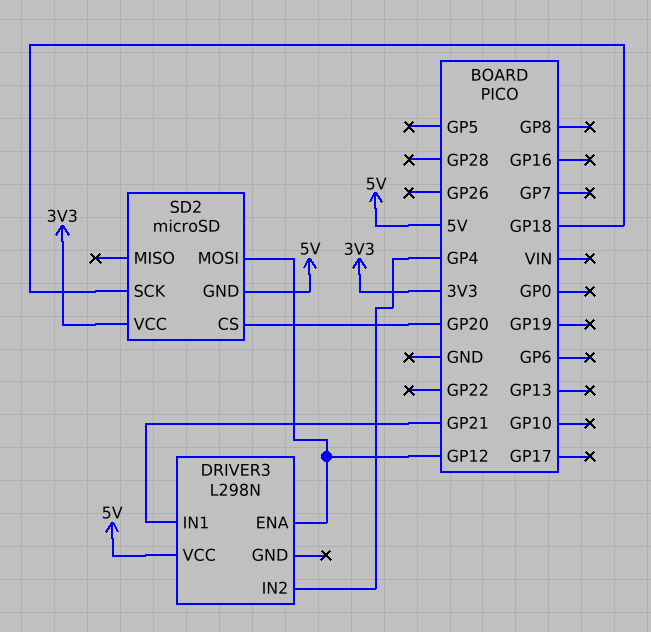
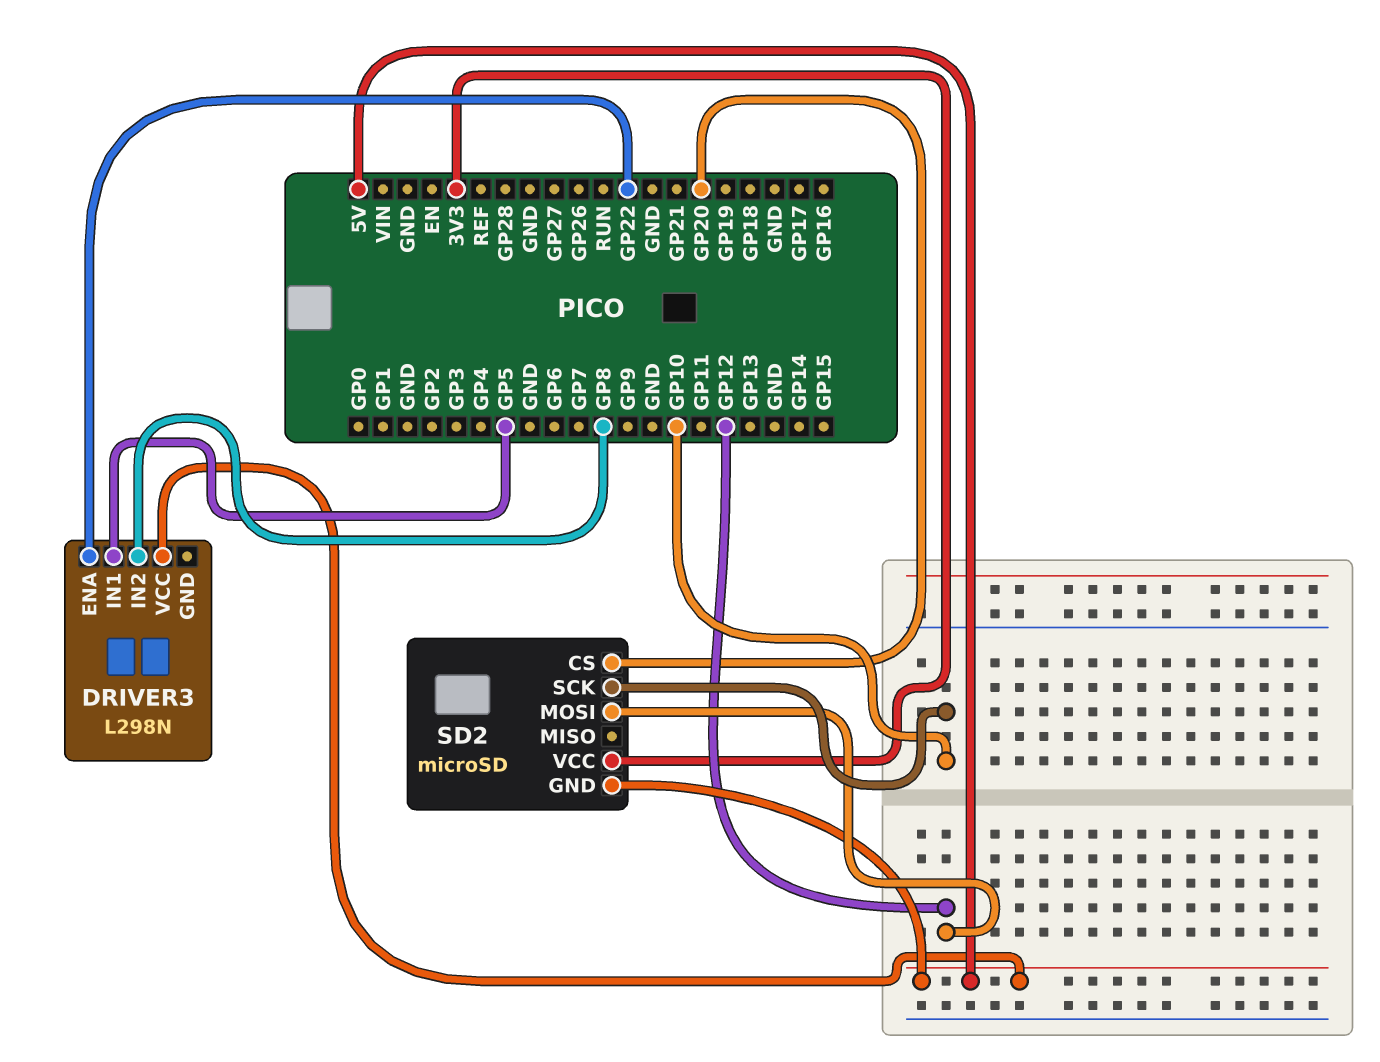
DRIVER3 pin ENA: GP12 -> GP22
DRIVER3 pin IN1: GP21 -> GP5
DRIVER3 pin IN2: GP4 -> GP8
SD2 pin SCK: GP18 -> GP10

